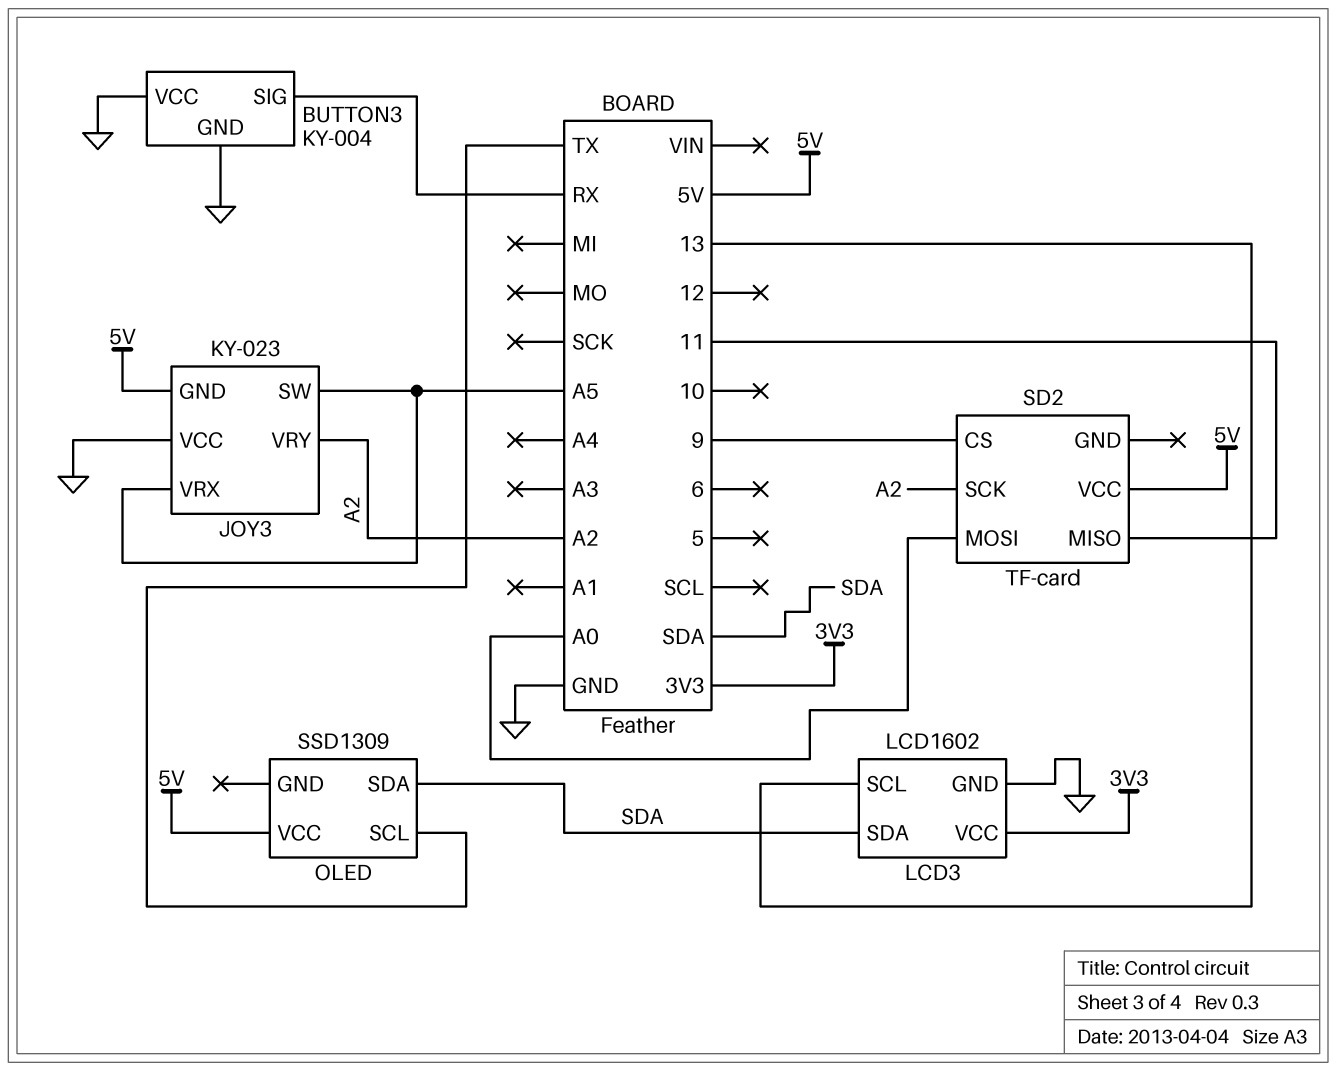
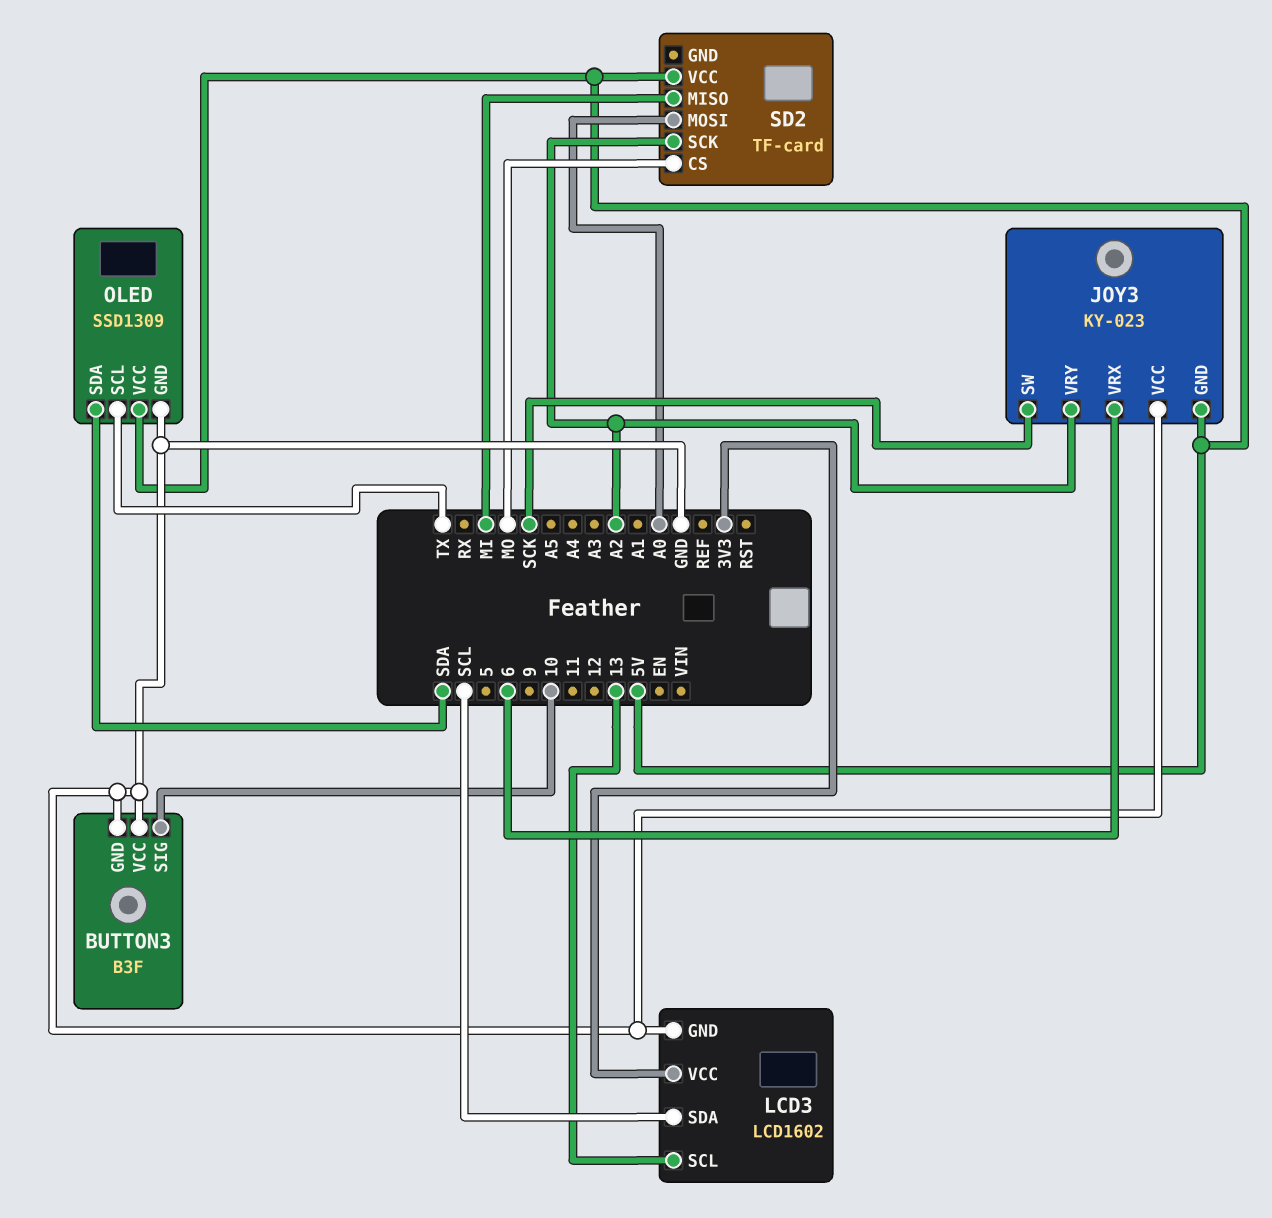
BUTTON3: KY-004 -> B3F
BUTTON3 pin SIG: RX -> 10
JOY3 pin SW: A5 -> SCK
JOY3 pin VRX: A5 -> 6
LCD3 pin SDA: SDA -> SCL
OLED pin GND: none -> GND
SD2 pin CS: 9 -> MO
SD2 pin MISO: 11 -> MI

